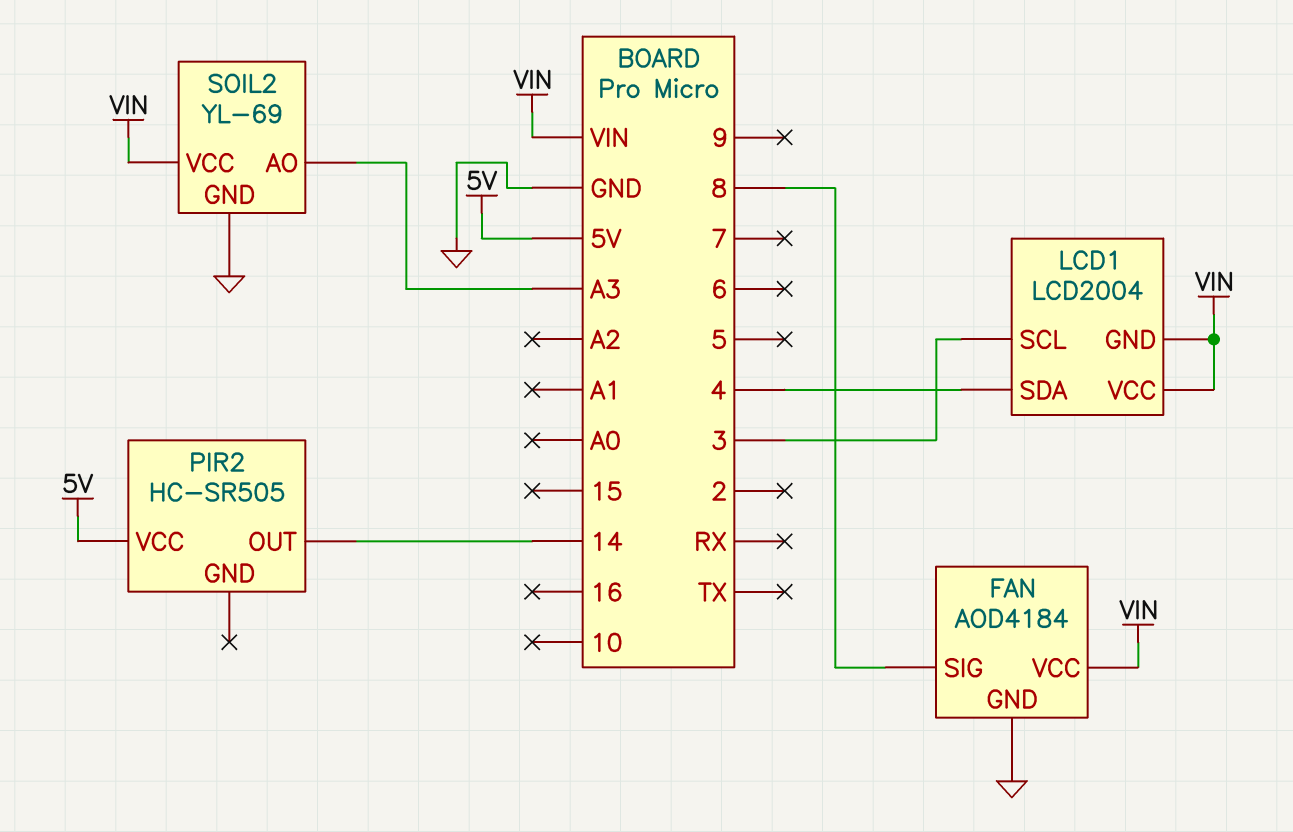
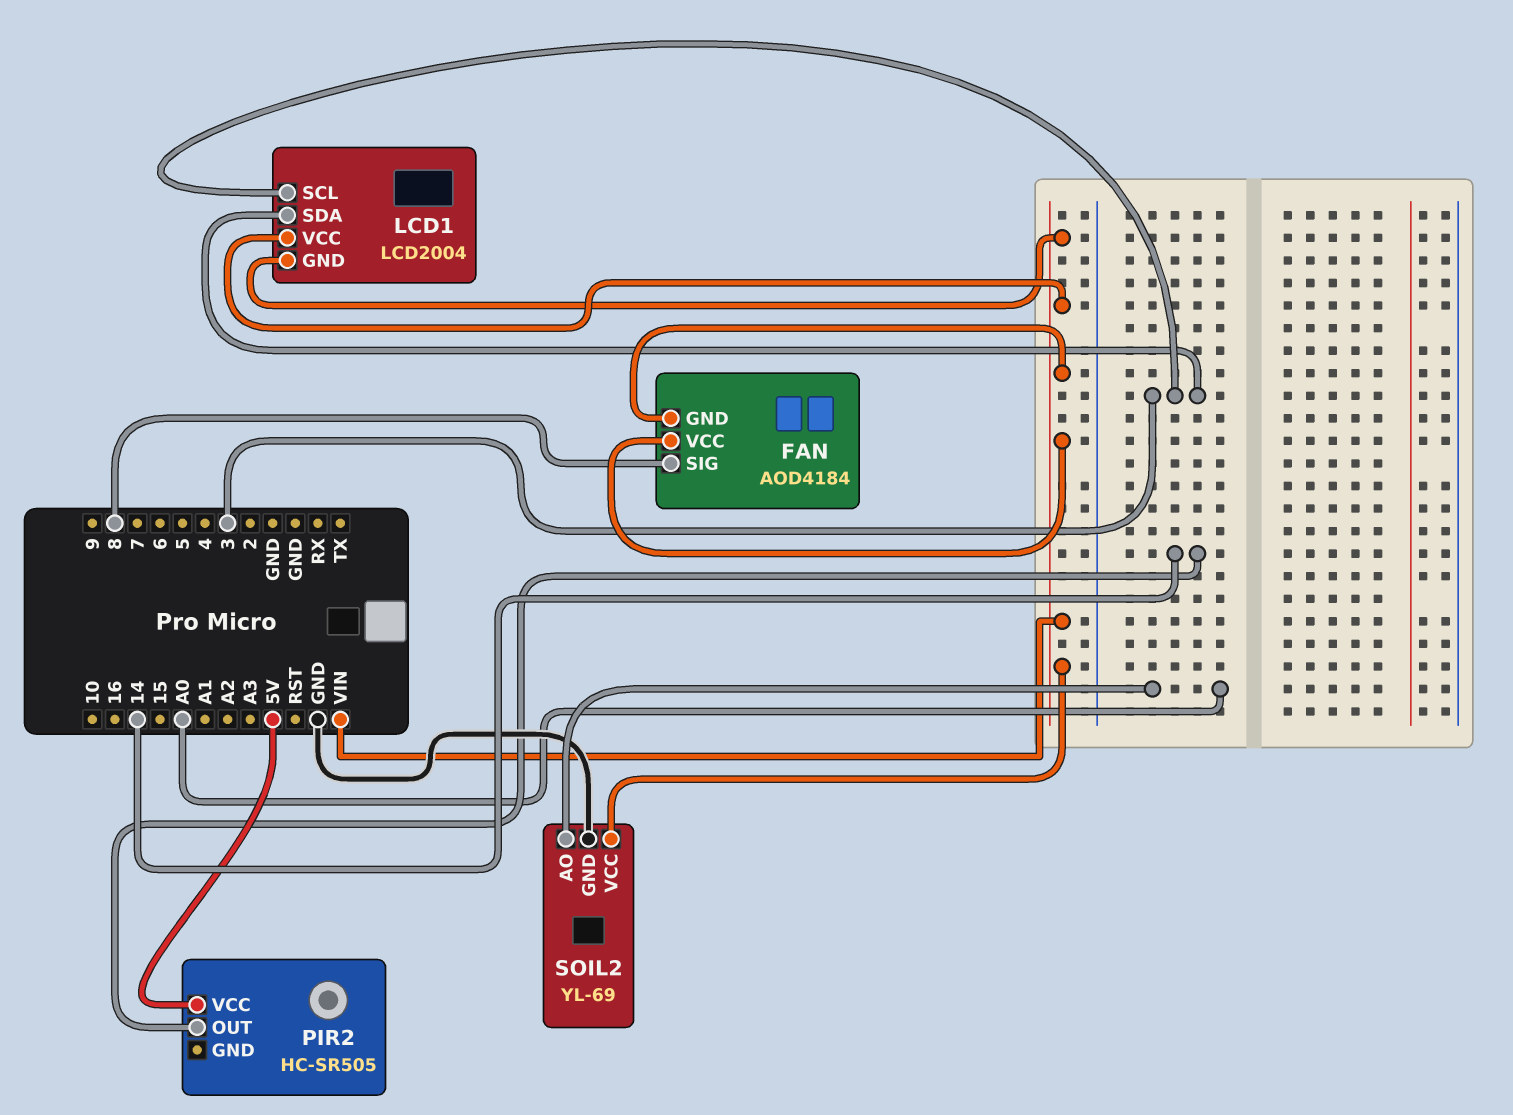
FAN pin GND: GND -> VIN
LCD1 pin SDA: 4 -> 3
SOIL2 pin AO: A3 -> A0

